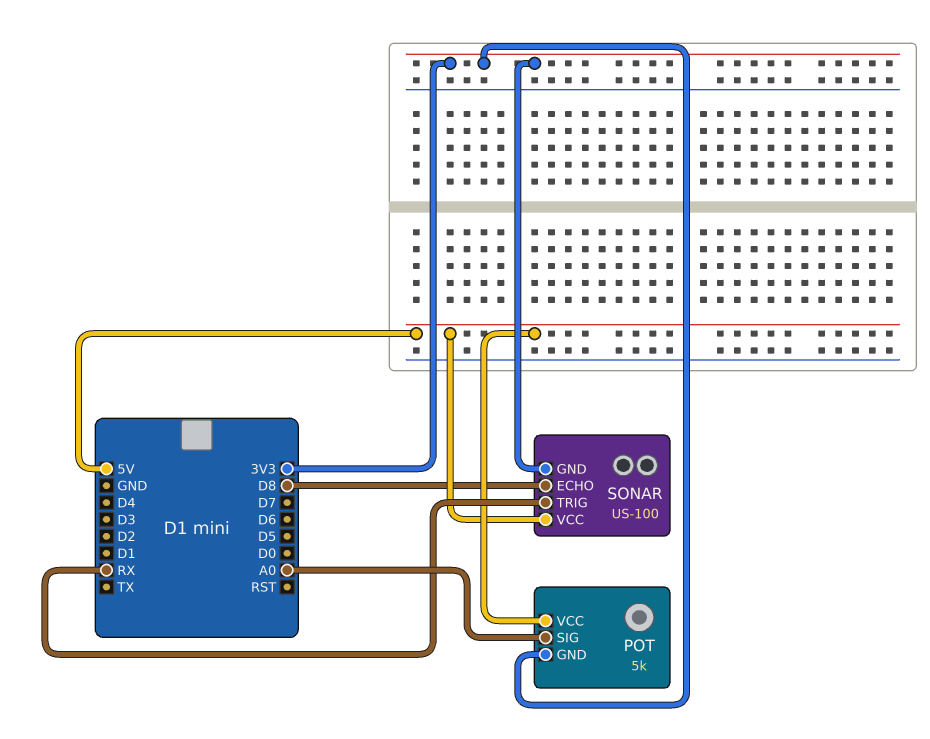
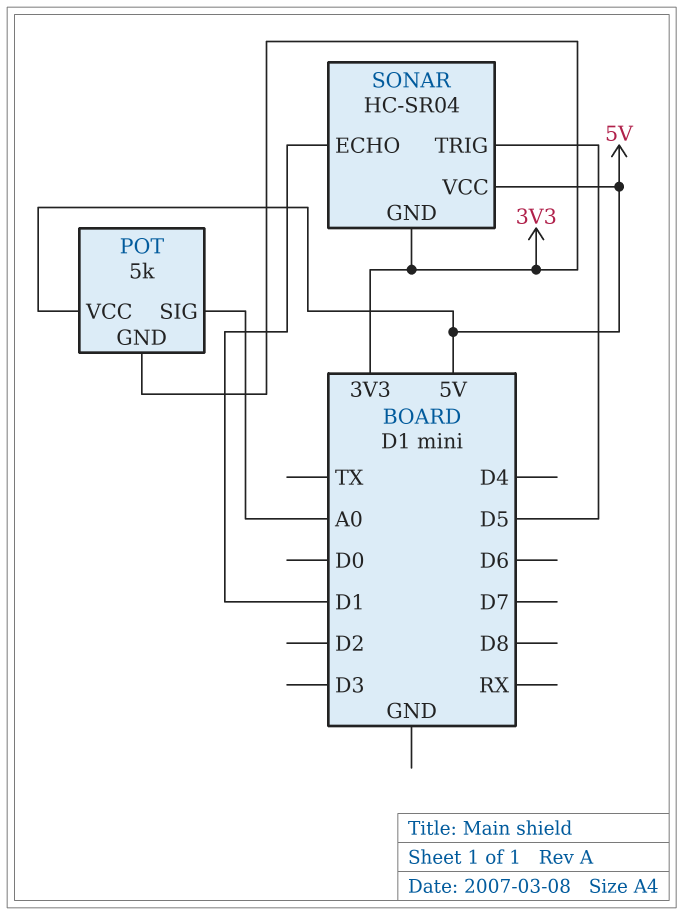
SONAR: US-100 -> HC-SR04
SONAR pin ECHO: D8 -> D1
SONAR pin TRIG: RX -> D5

